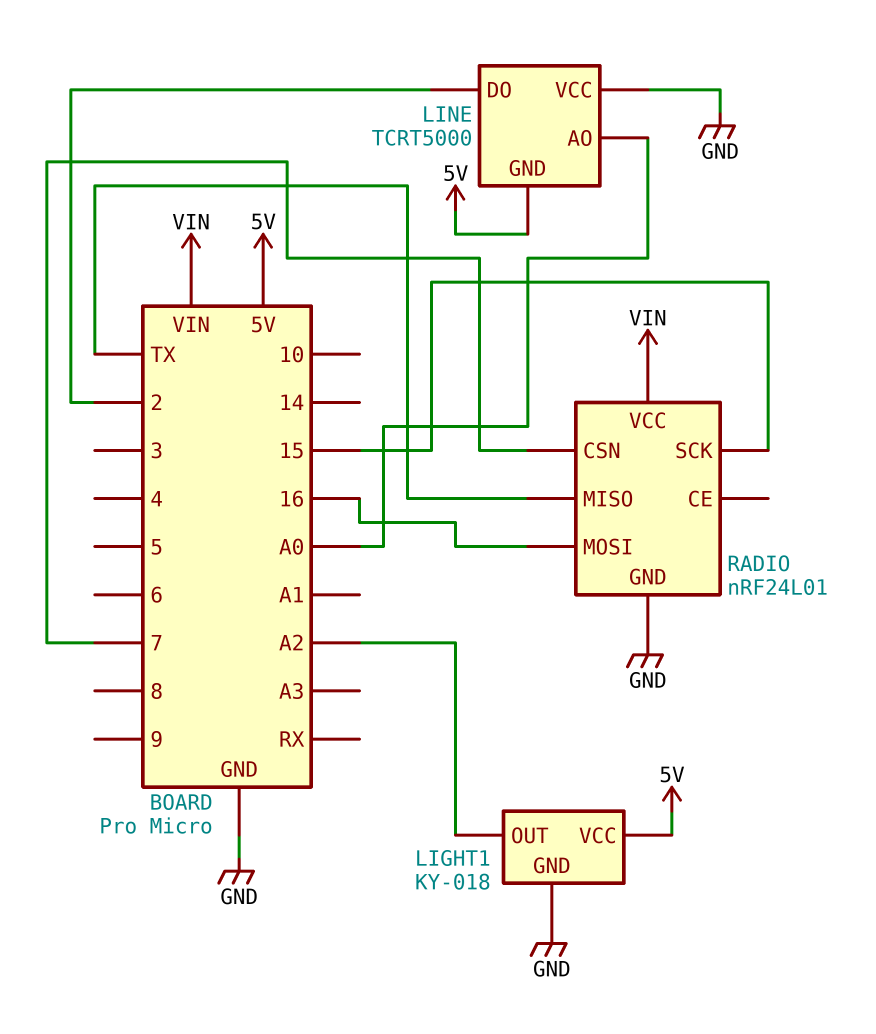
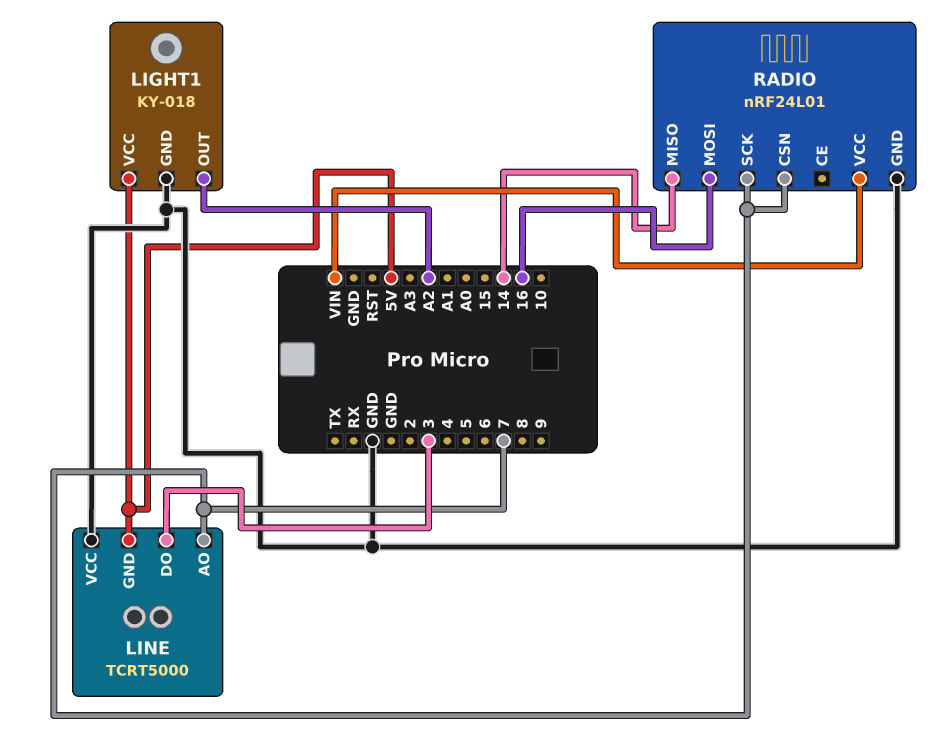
LINE pin AO: A0 -> 7
LINE pin DO: 2 -> 3
RADIO pin MISO: TX -> 14
RADIO pin SCK: 15 -> 7

